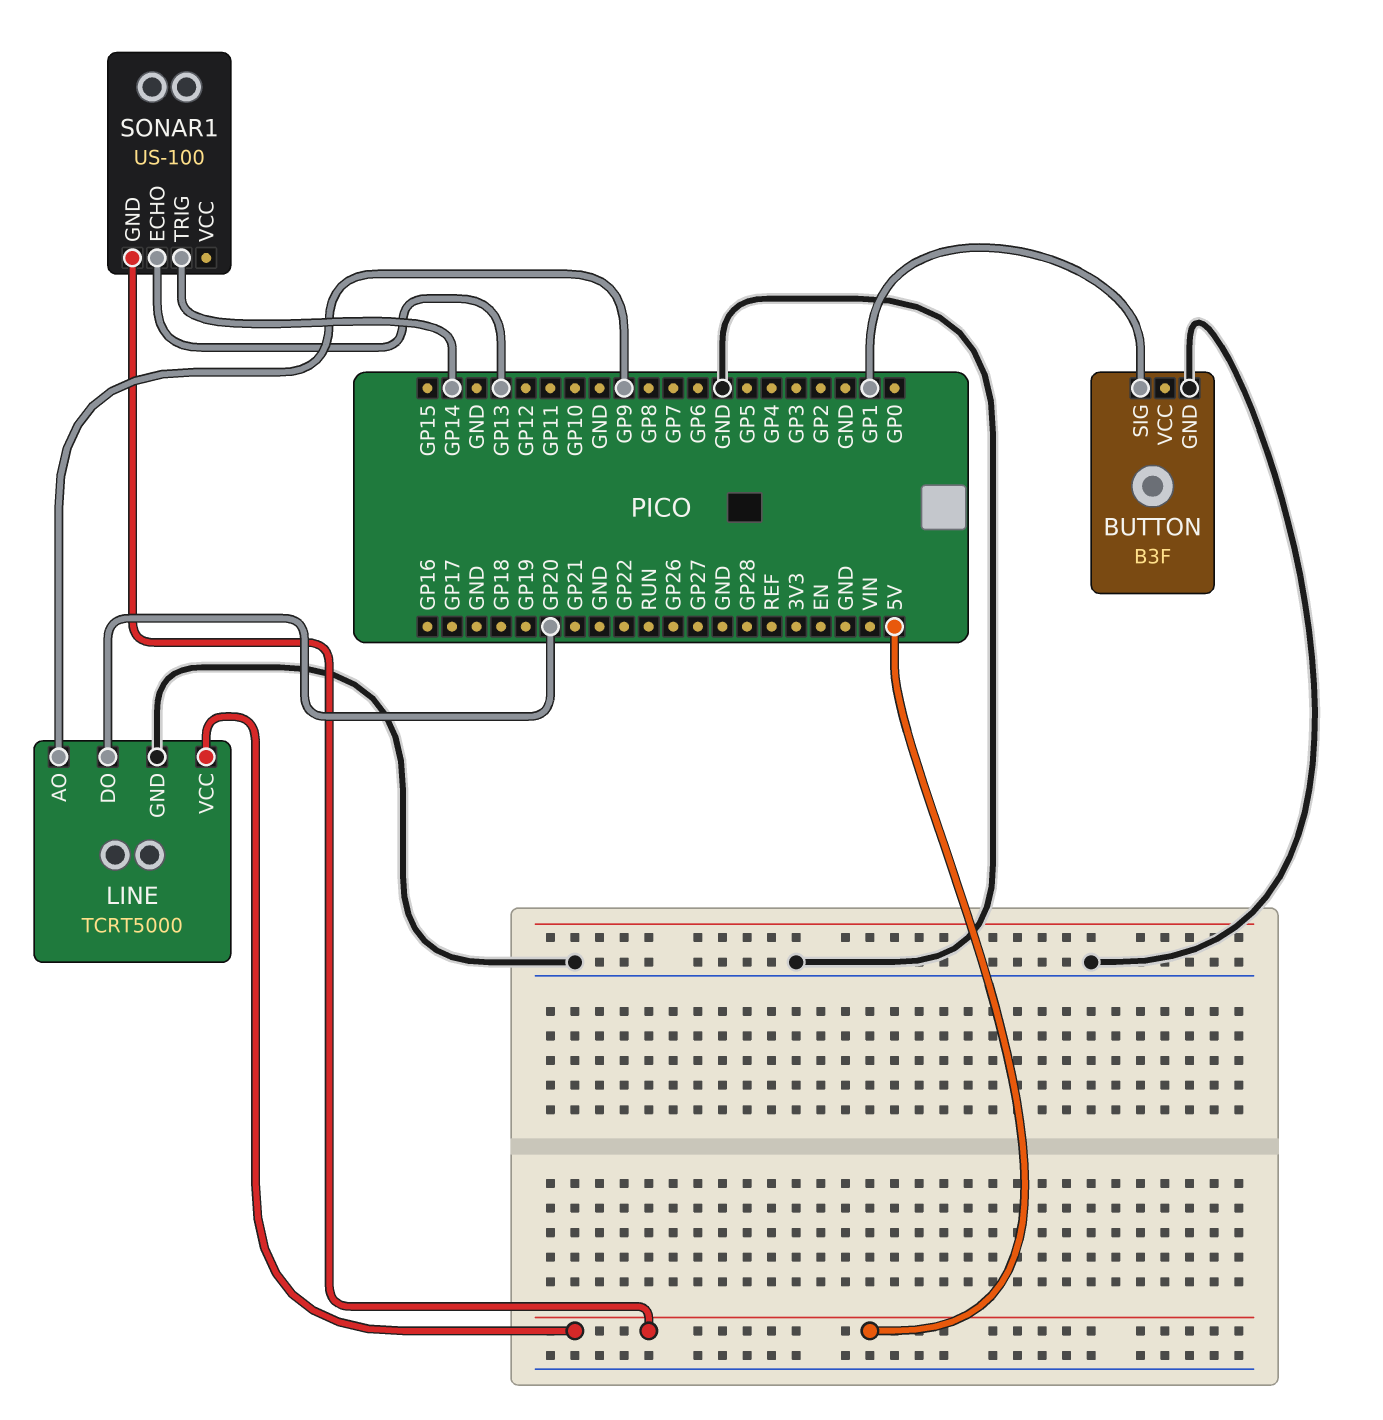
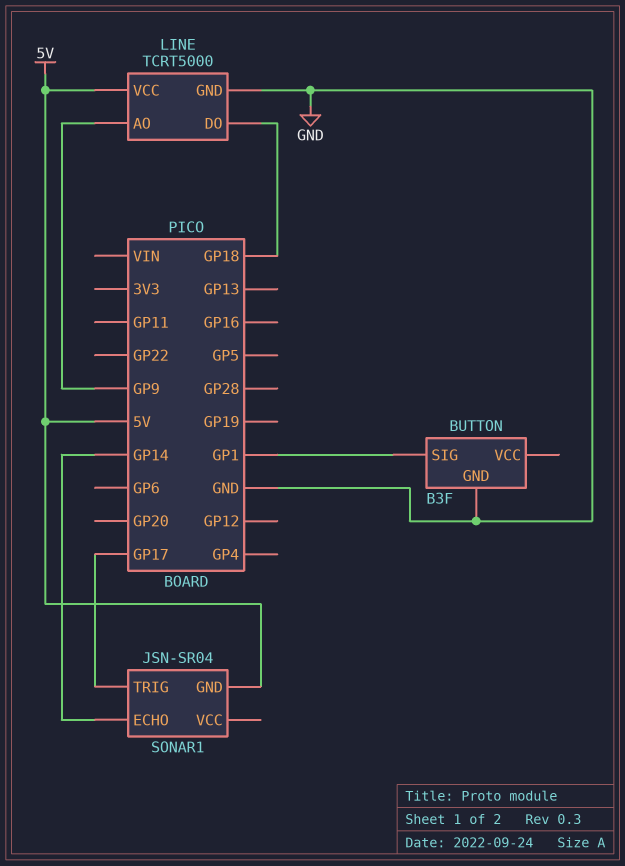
LINE pin DO: GP20 -> GP18
SONAR1: US-100 -> JSN-SR04
SONAR1 pin ECHO: GP13 -> GP14
SONAR1 pin TRIG: GP14 -> GP17

